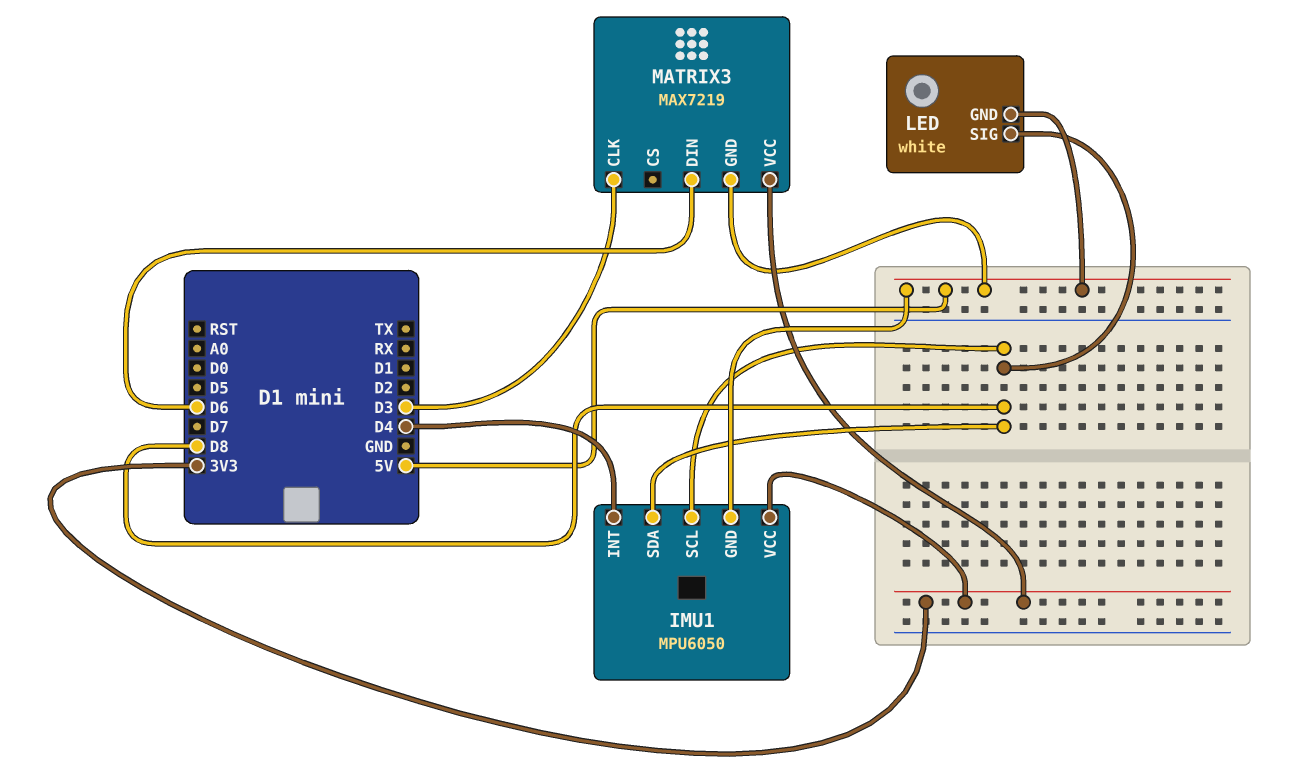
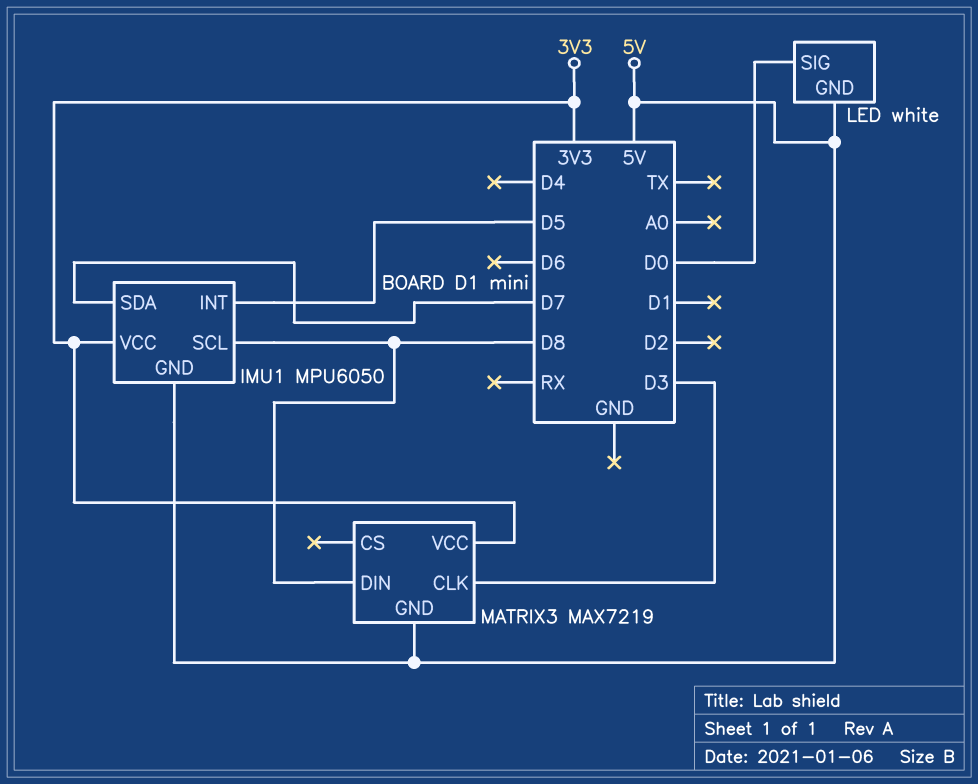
IMU1 pin INT: D4 -> D5
IMU1 pin SDA: D8 -> D7
LED pin SIG: D8 -> D0
MATRIX3 pin DIN: D6 -> D8

